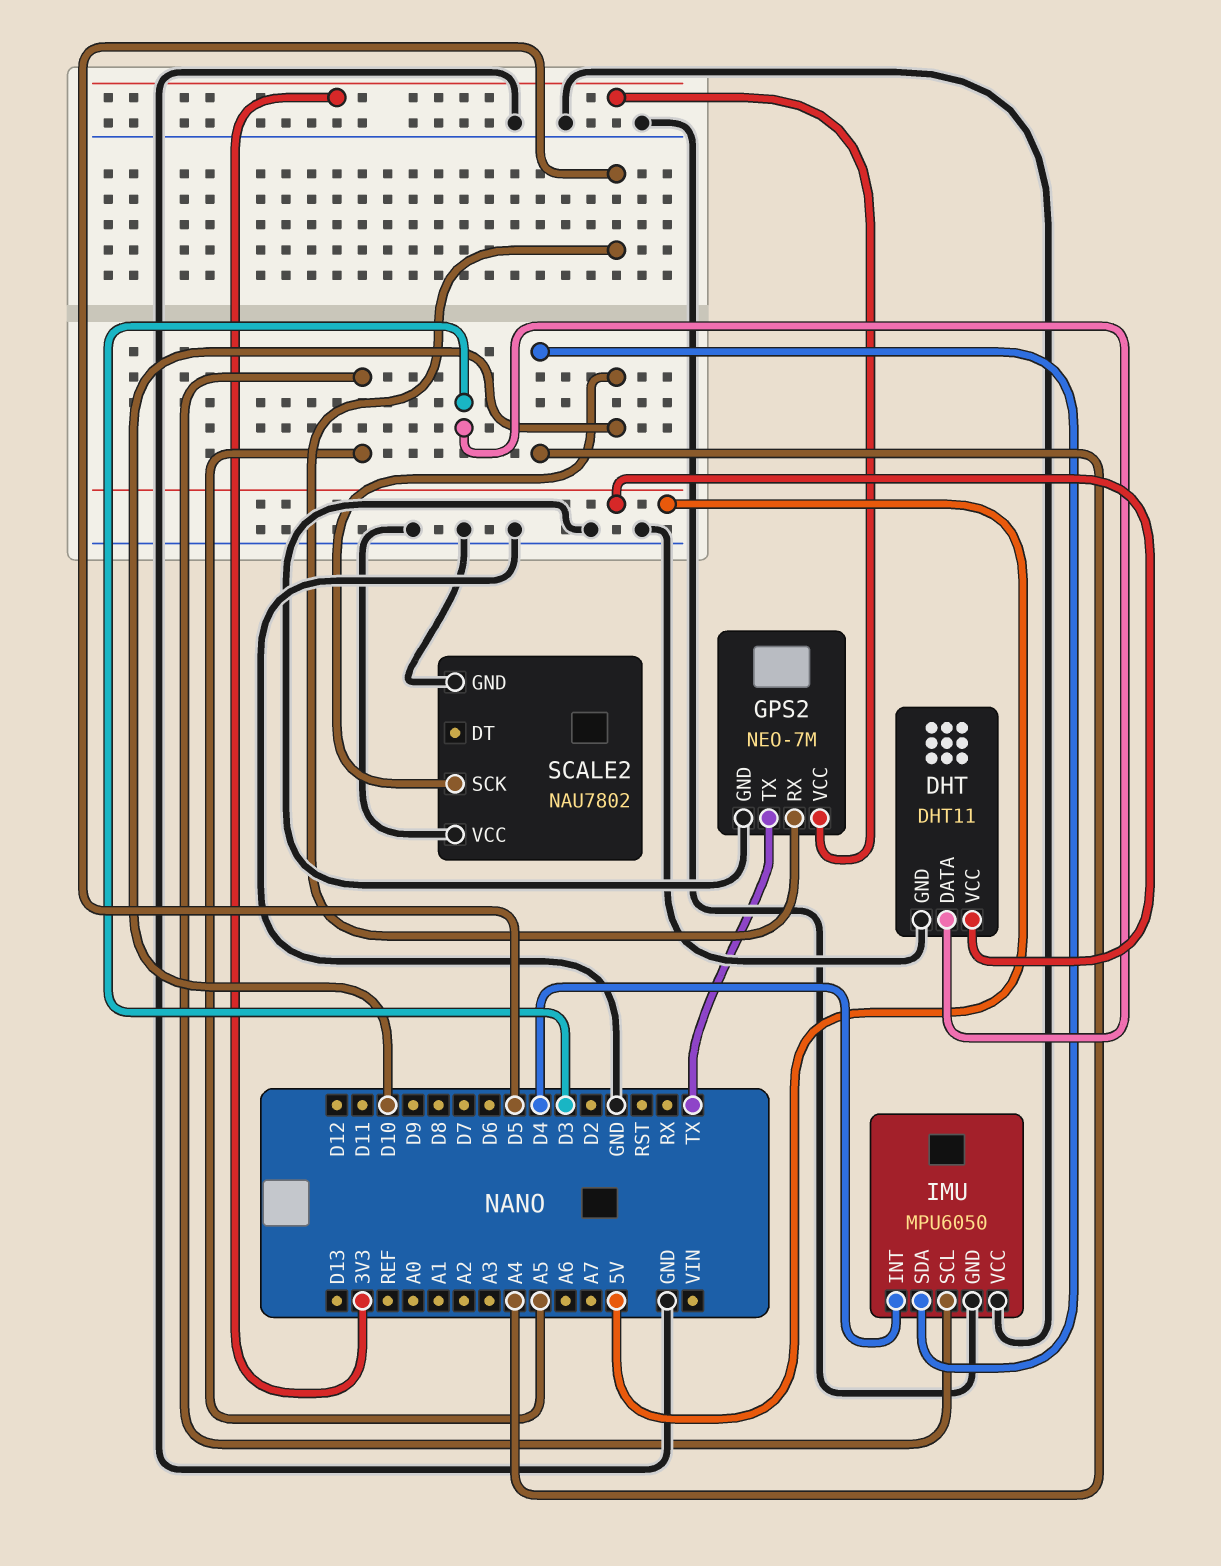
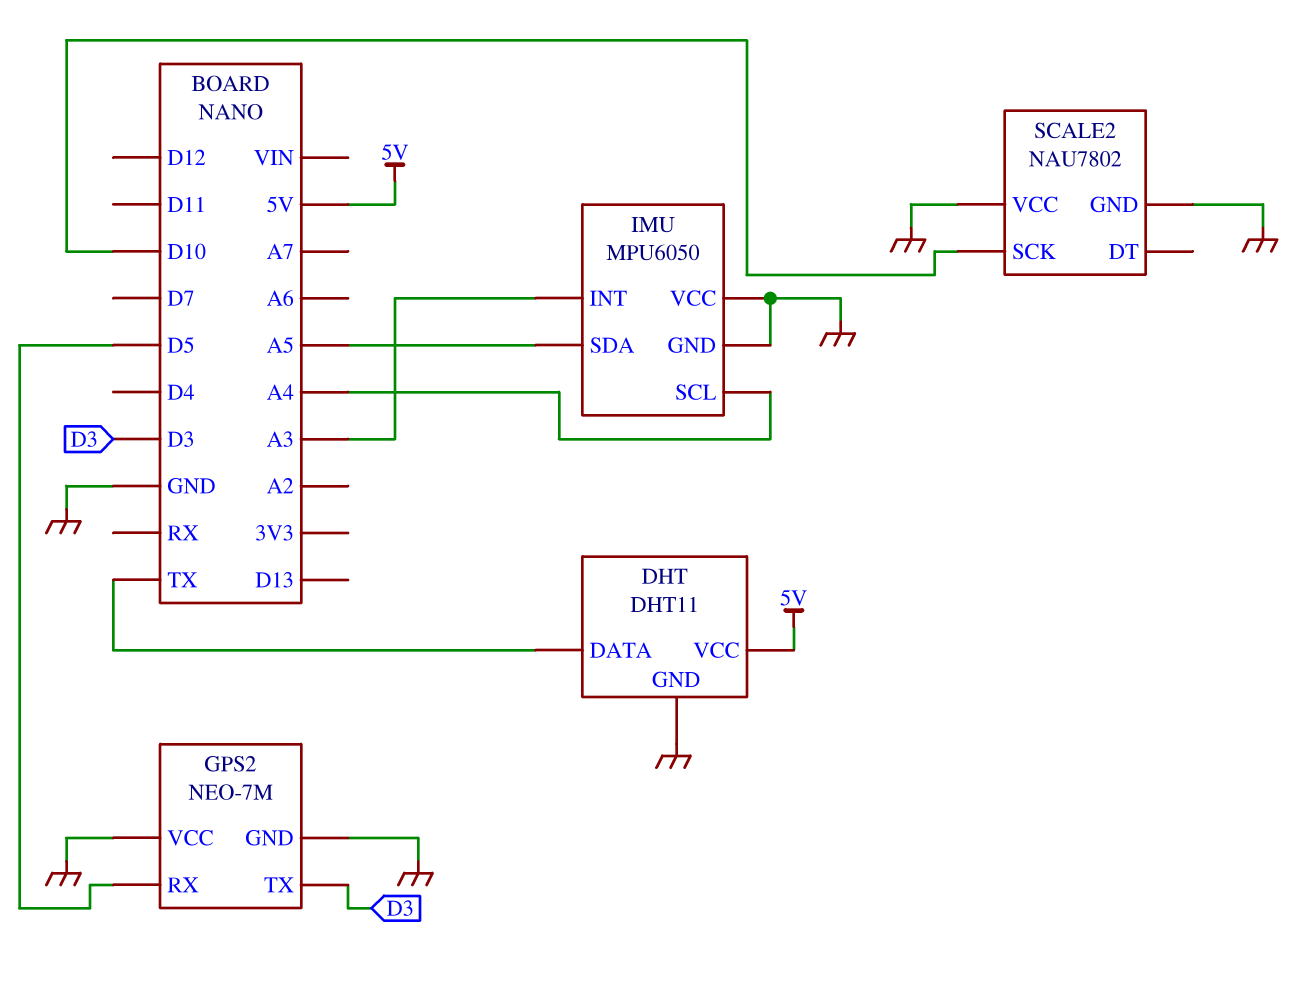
DHT pin DATA: D3 -> TX
GPS2 pin TX: TX -> D3
GPS2 pin VCC: 3V3 -> GND
IMU pin INT: D4 -> A3
IMU pin SCL: A5 -> A4
IMU pin SDA: A4 -> A5

